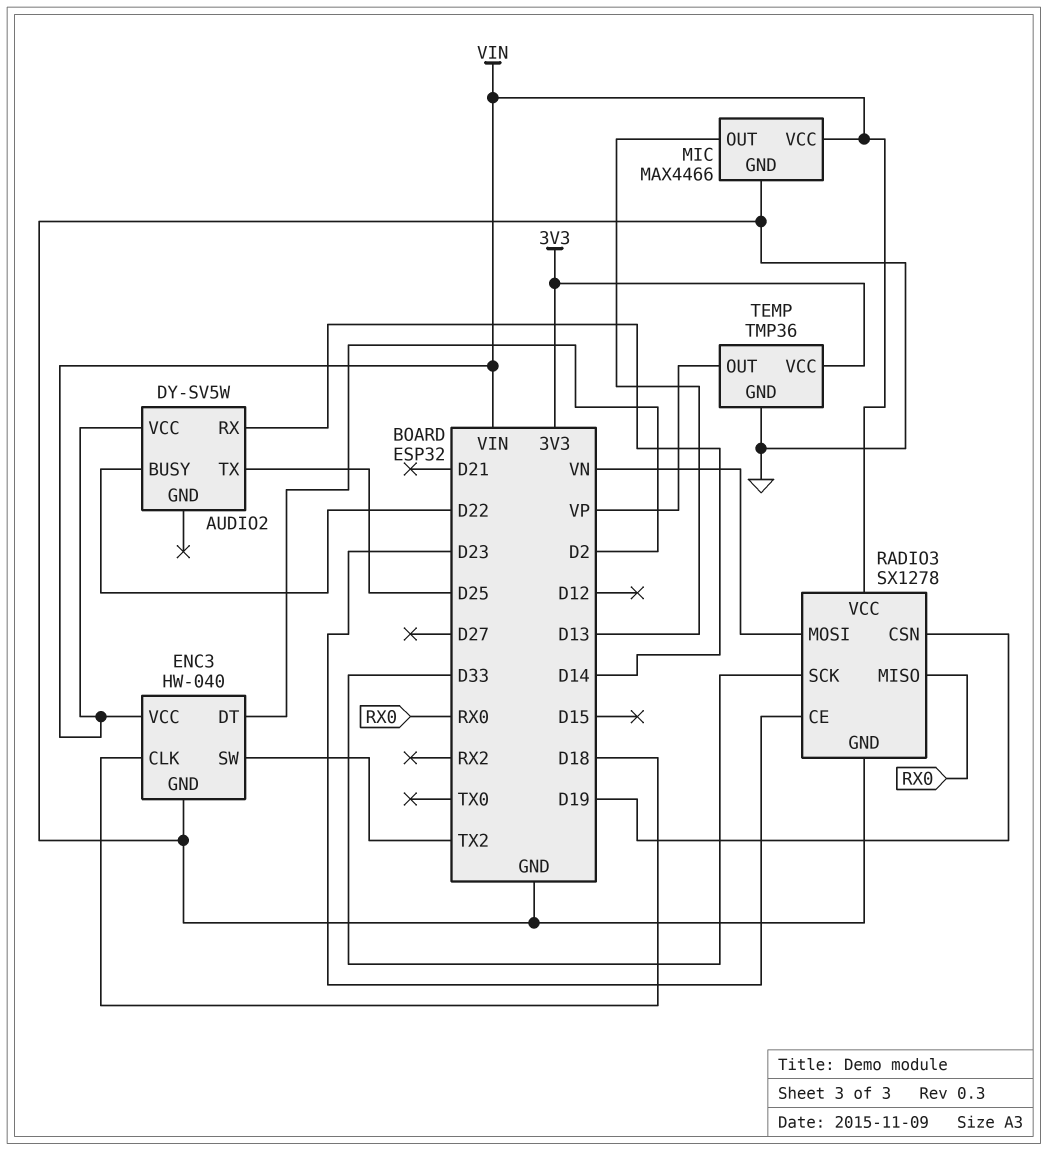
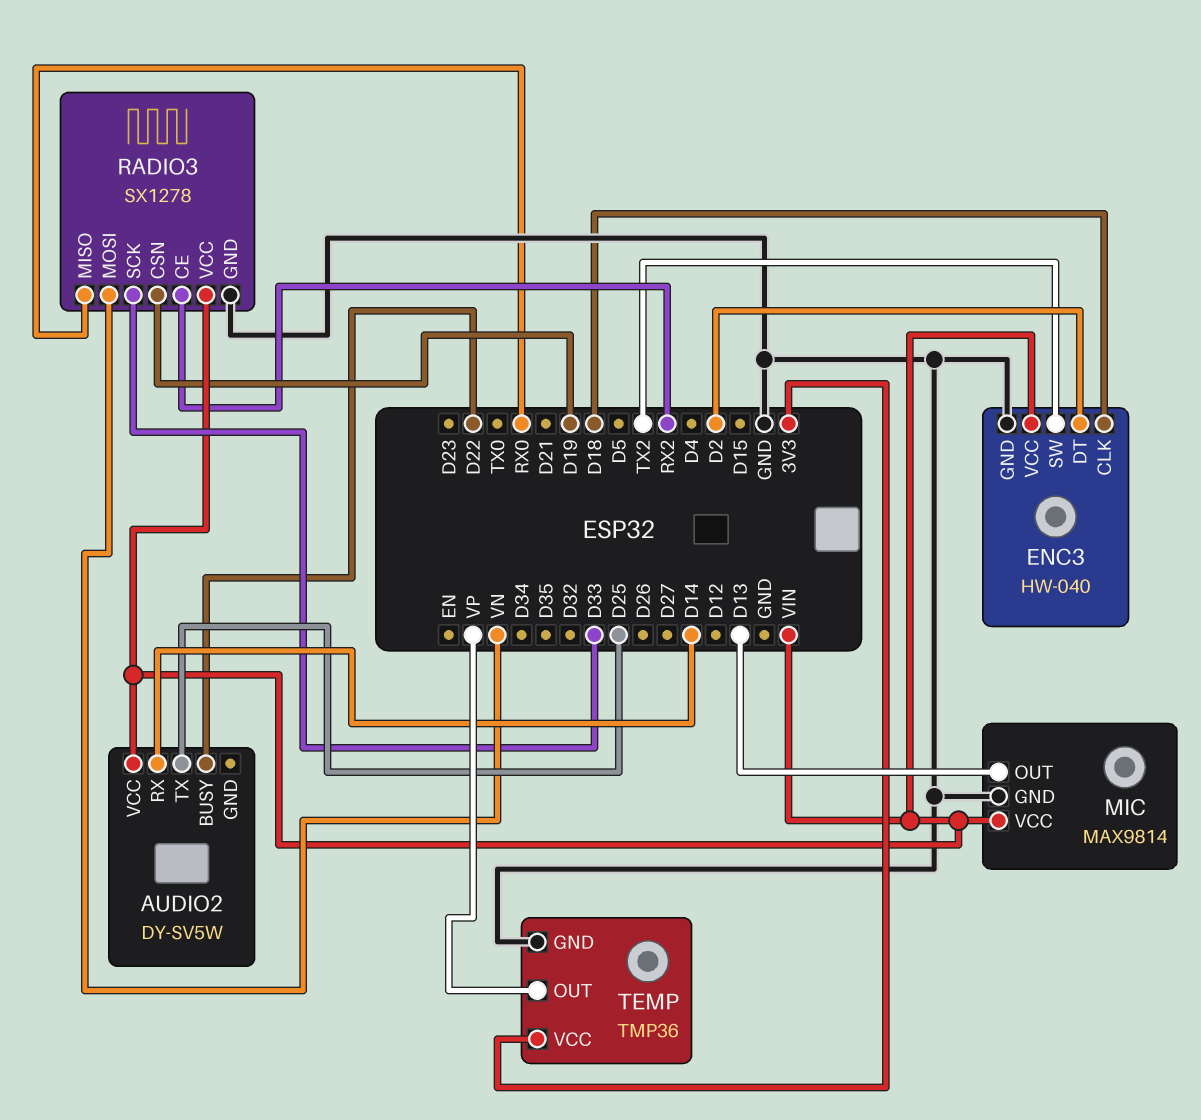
MIC: MAX4466 -> MAX9814
RADIO3 pin CE: D23 -> RX2

